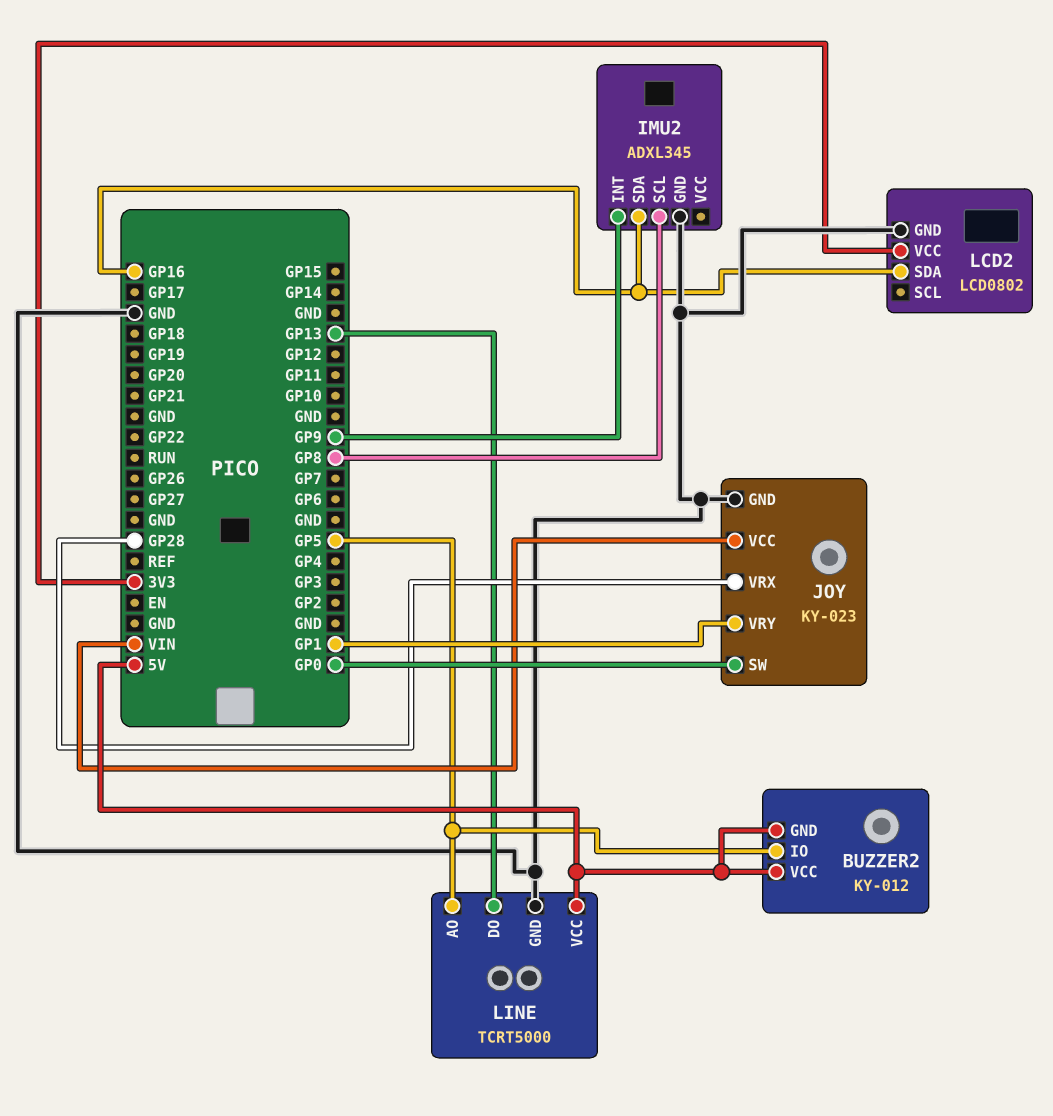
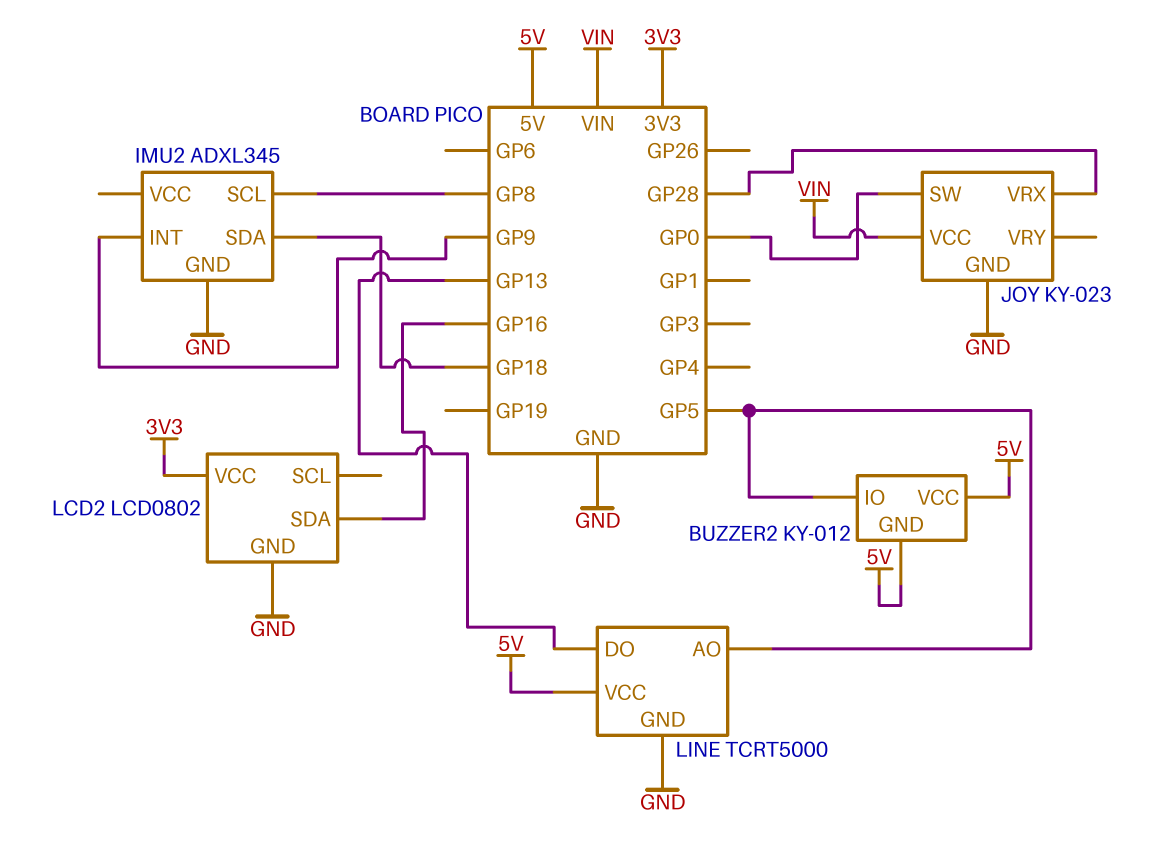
IMU2 pin SDA: GP16 -> GP18
JOY pin VRY: GP1 -> none

